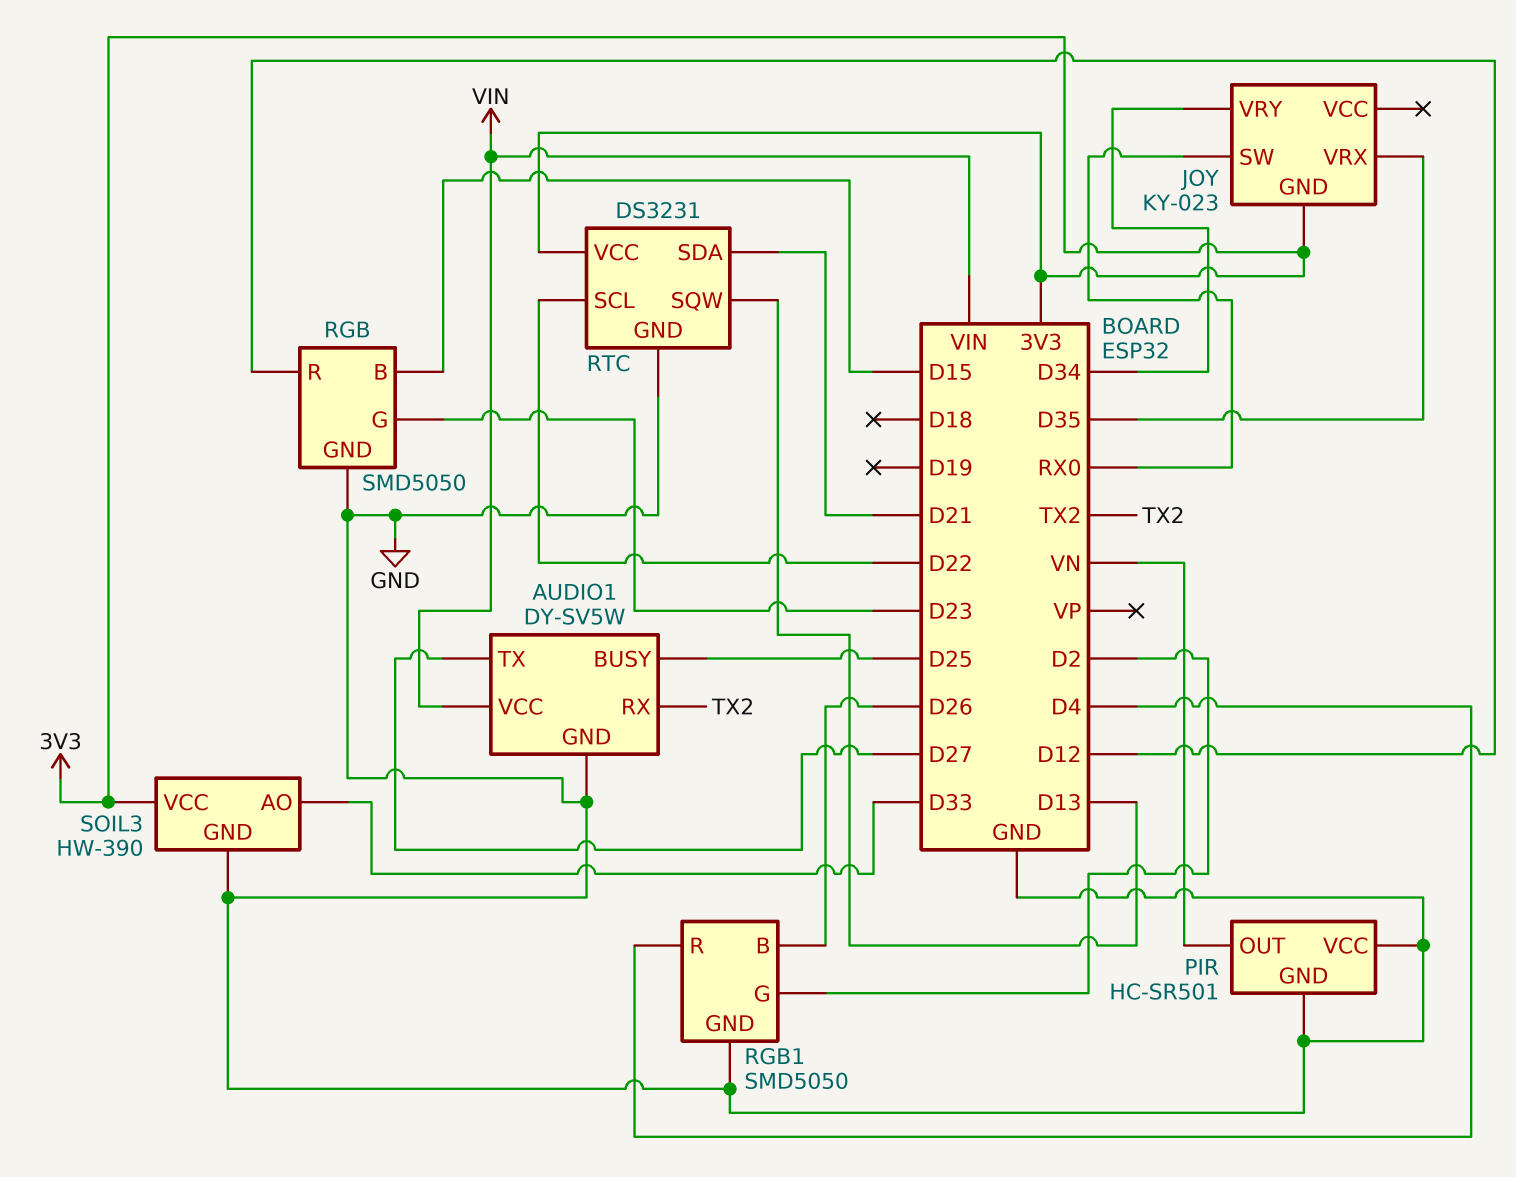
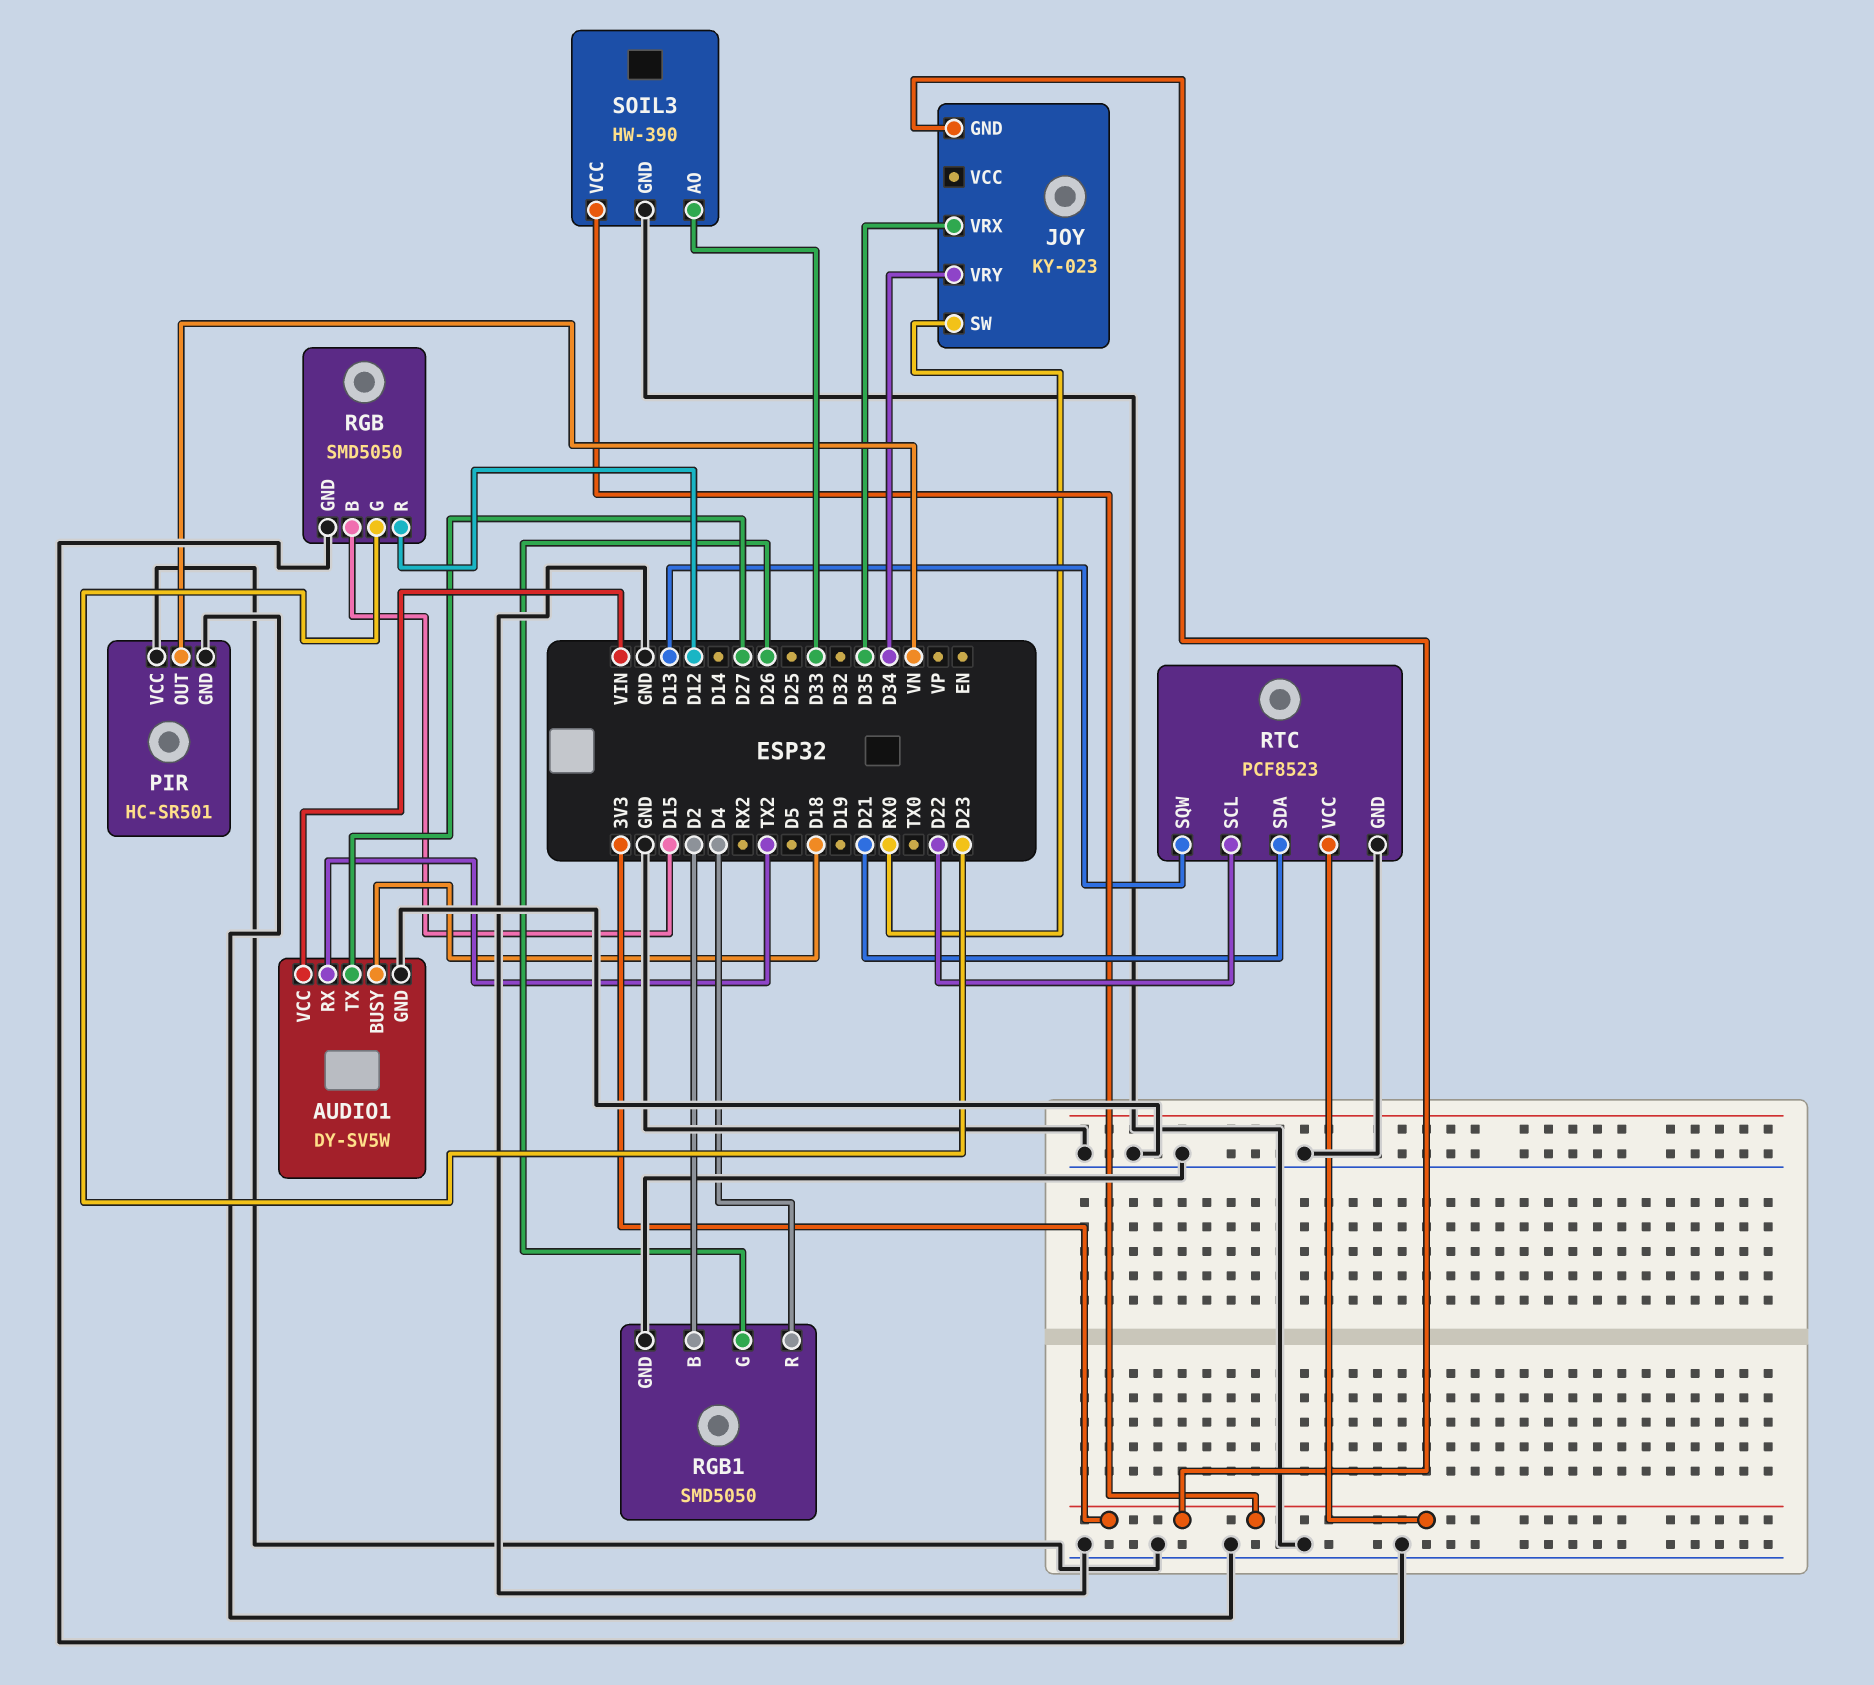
AUDIO1 pin BUSY: D25 -> D18
RGB1 pin B: D26 -> D2
RGB1 pin G: D2 -> D26
RTC: DS3231 -> PCF8523

